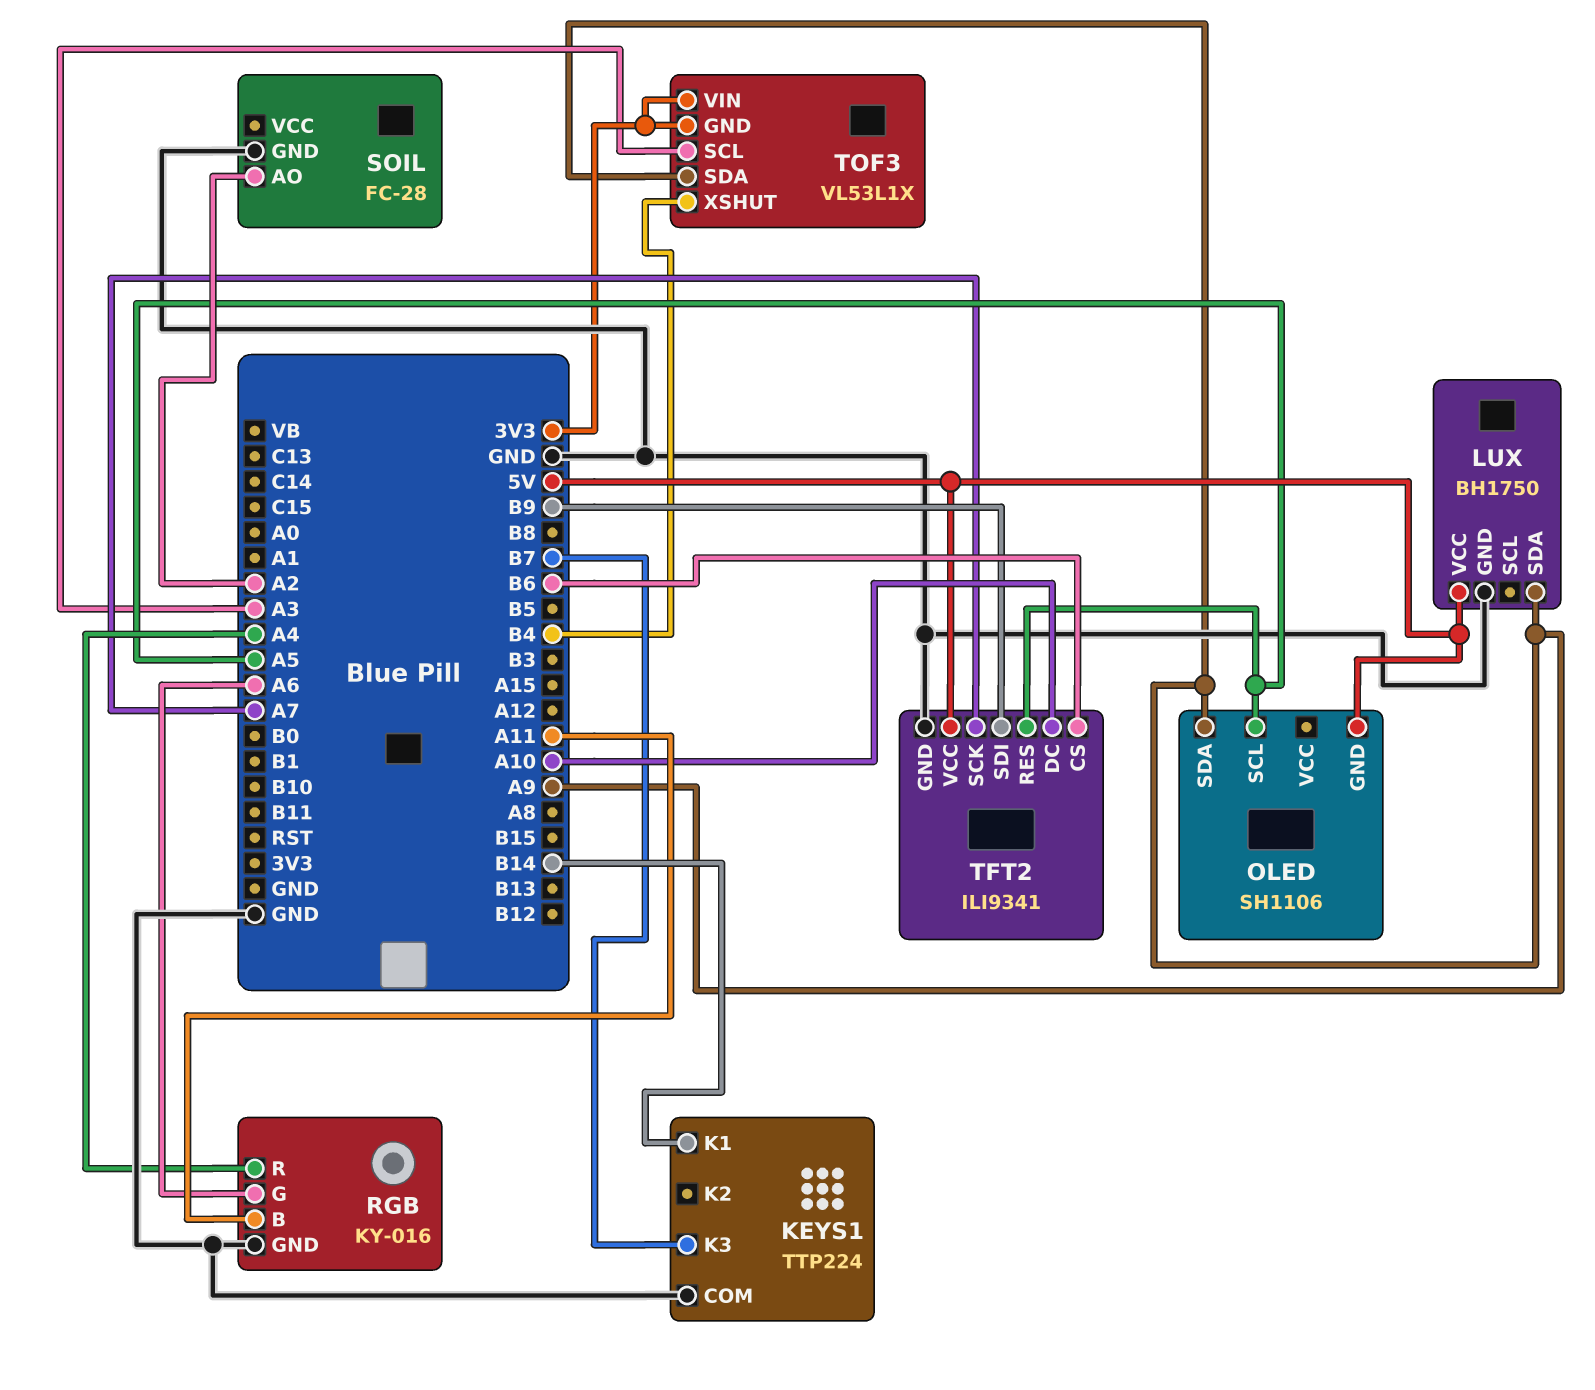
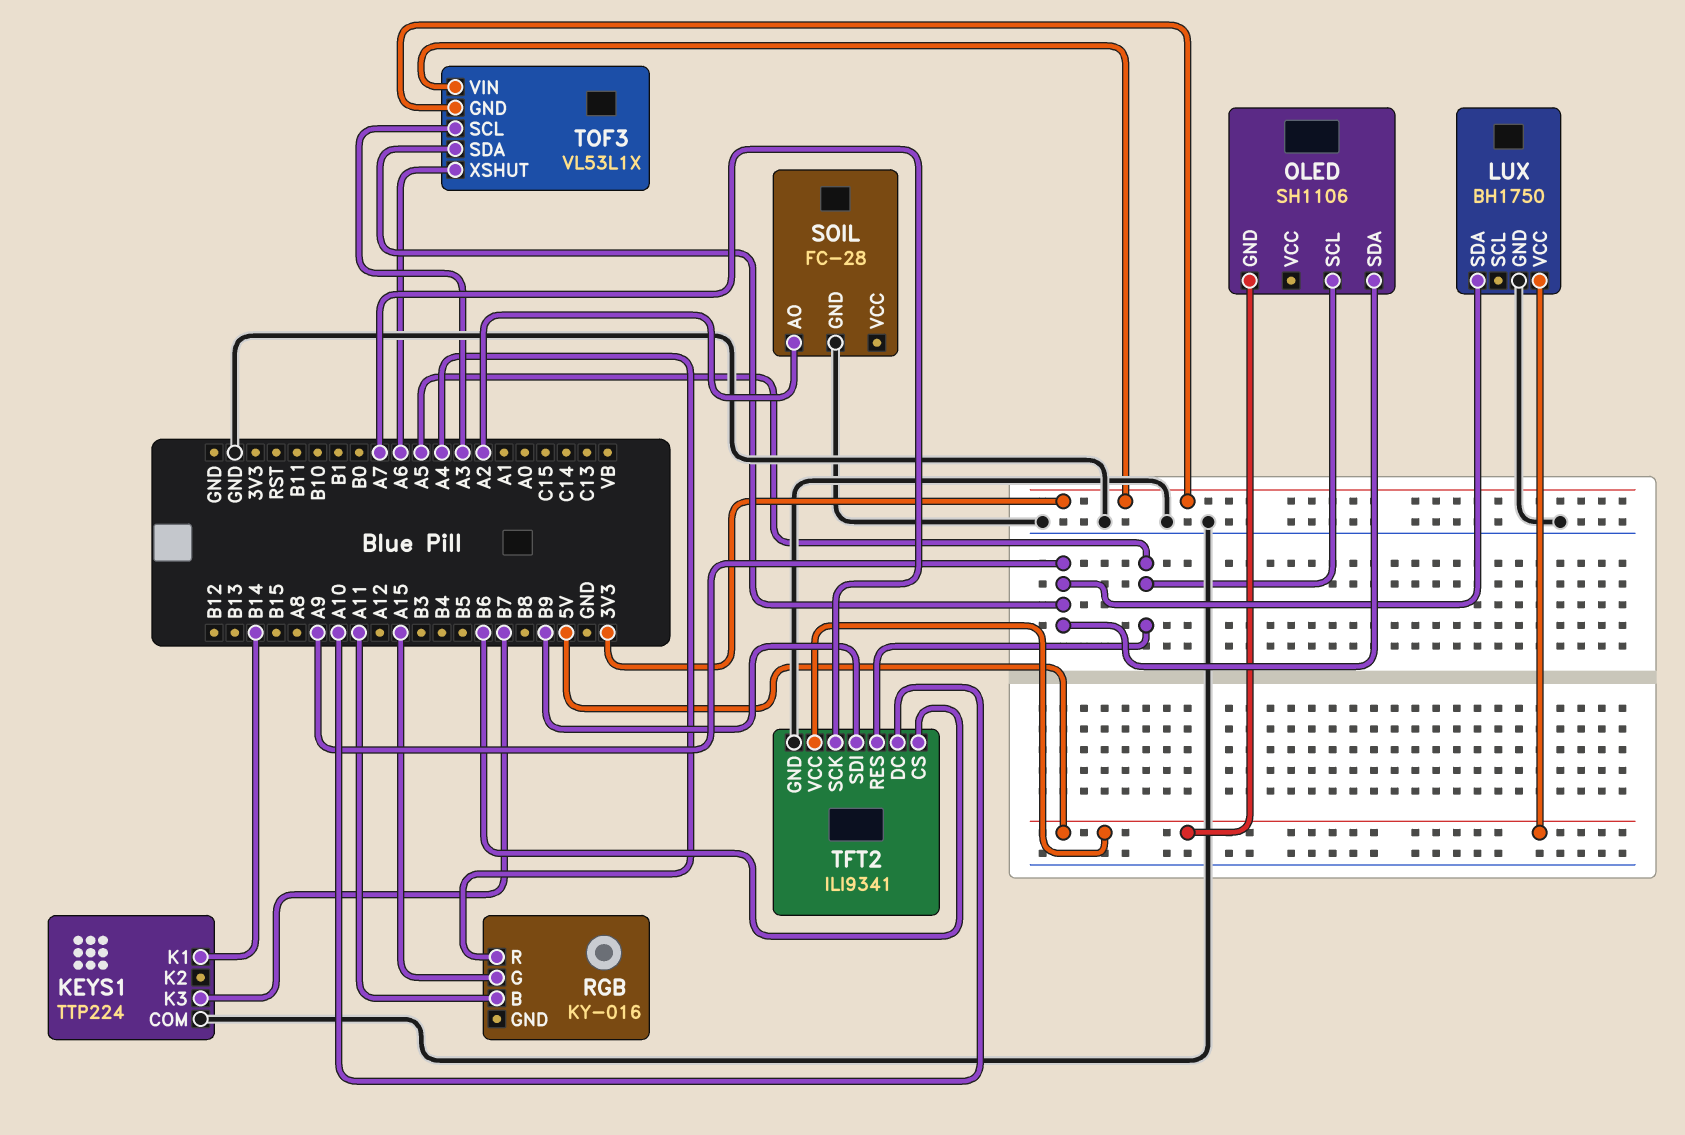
RGB pin G: A6 -> A15
RGB pin GND: GND -> none
TOF3 pin XSHUT: B4 -> A6

